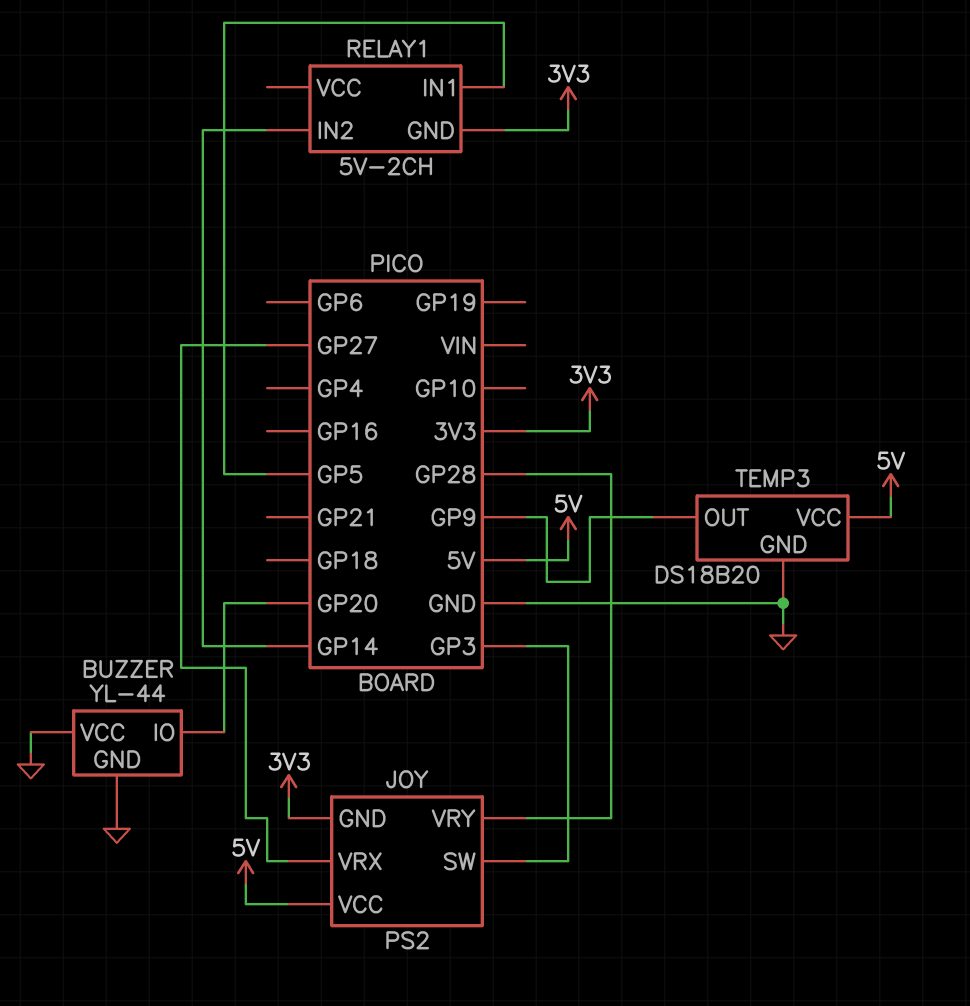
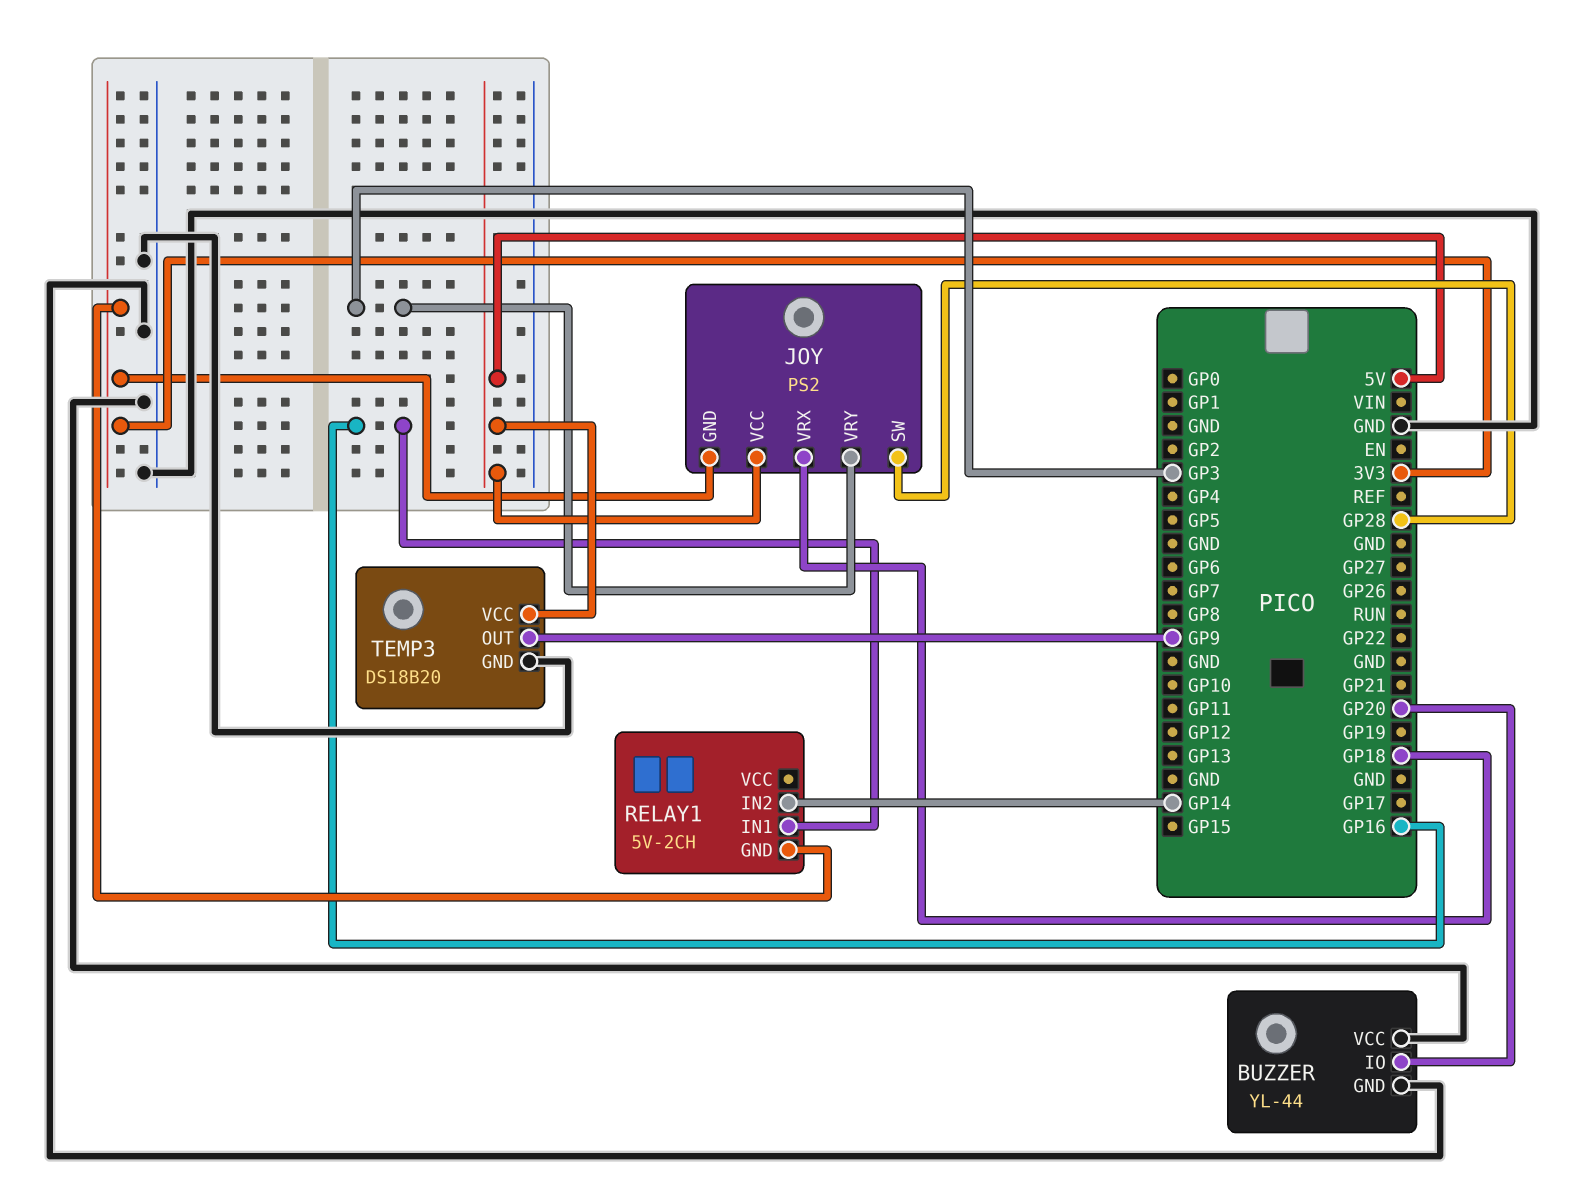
JOY pin SW: GP3 -> GP28
JOY pin VRX: GP27 -> GP18
JOY pin VRY: GP28 -> GP3
RELAY1 pin IN1: GP5 -> GP16

